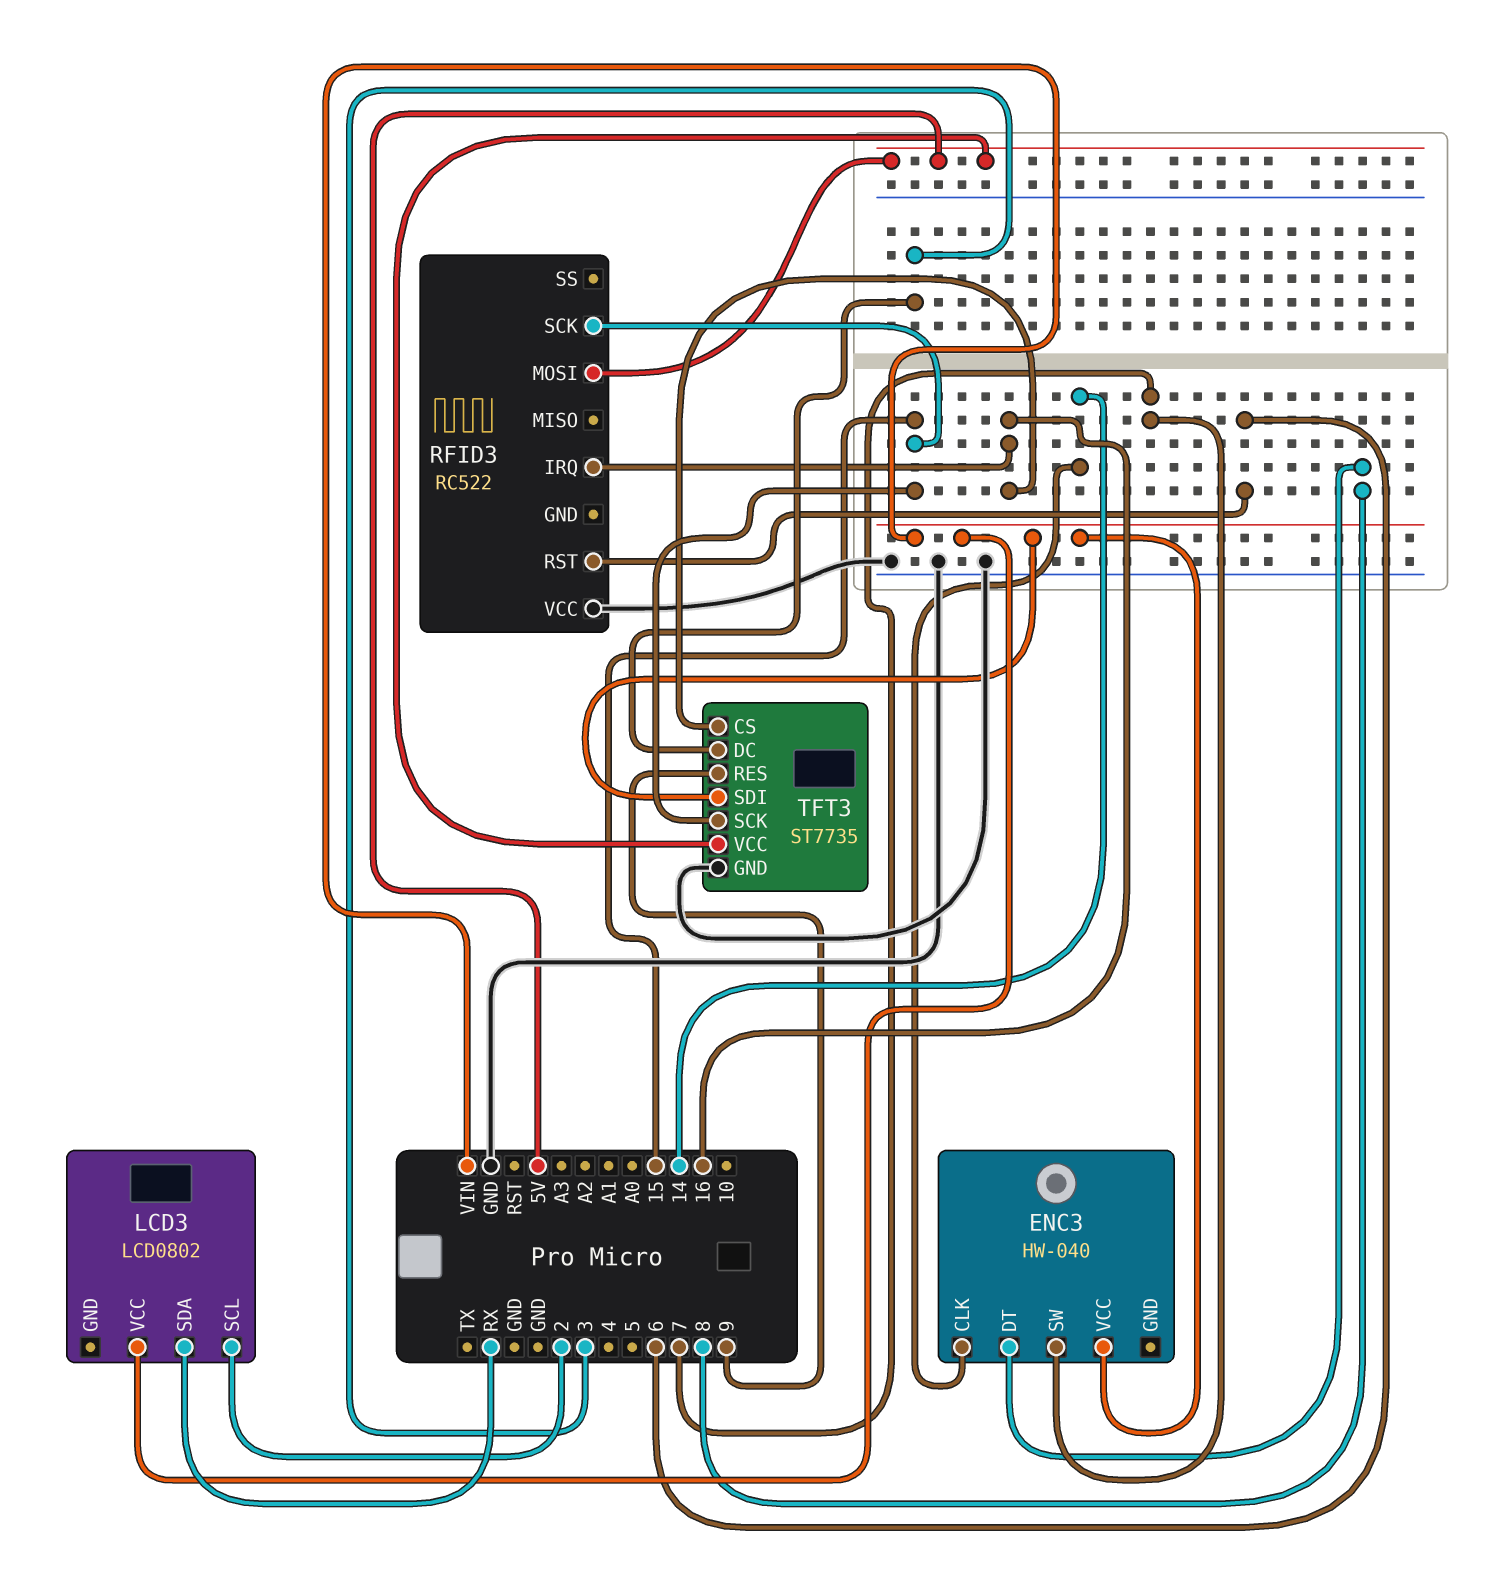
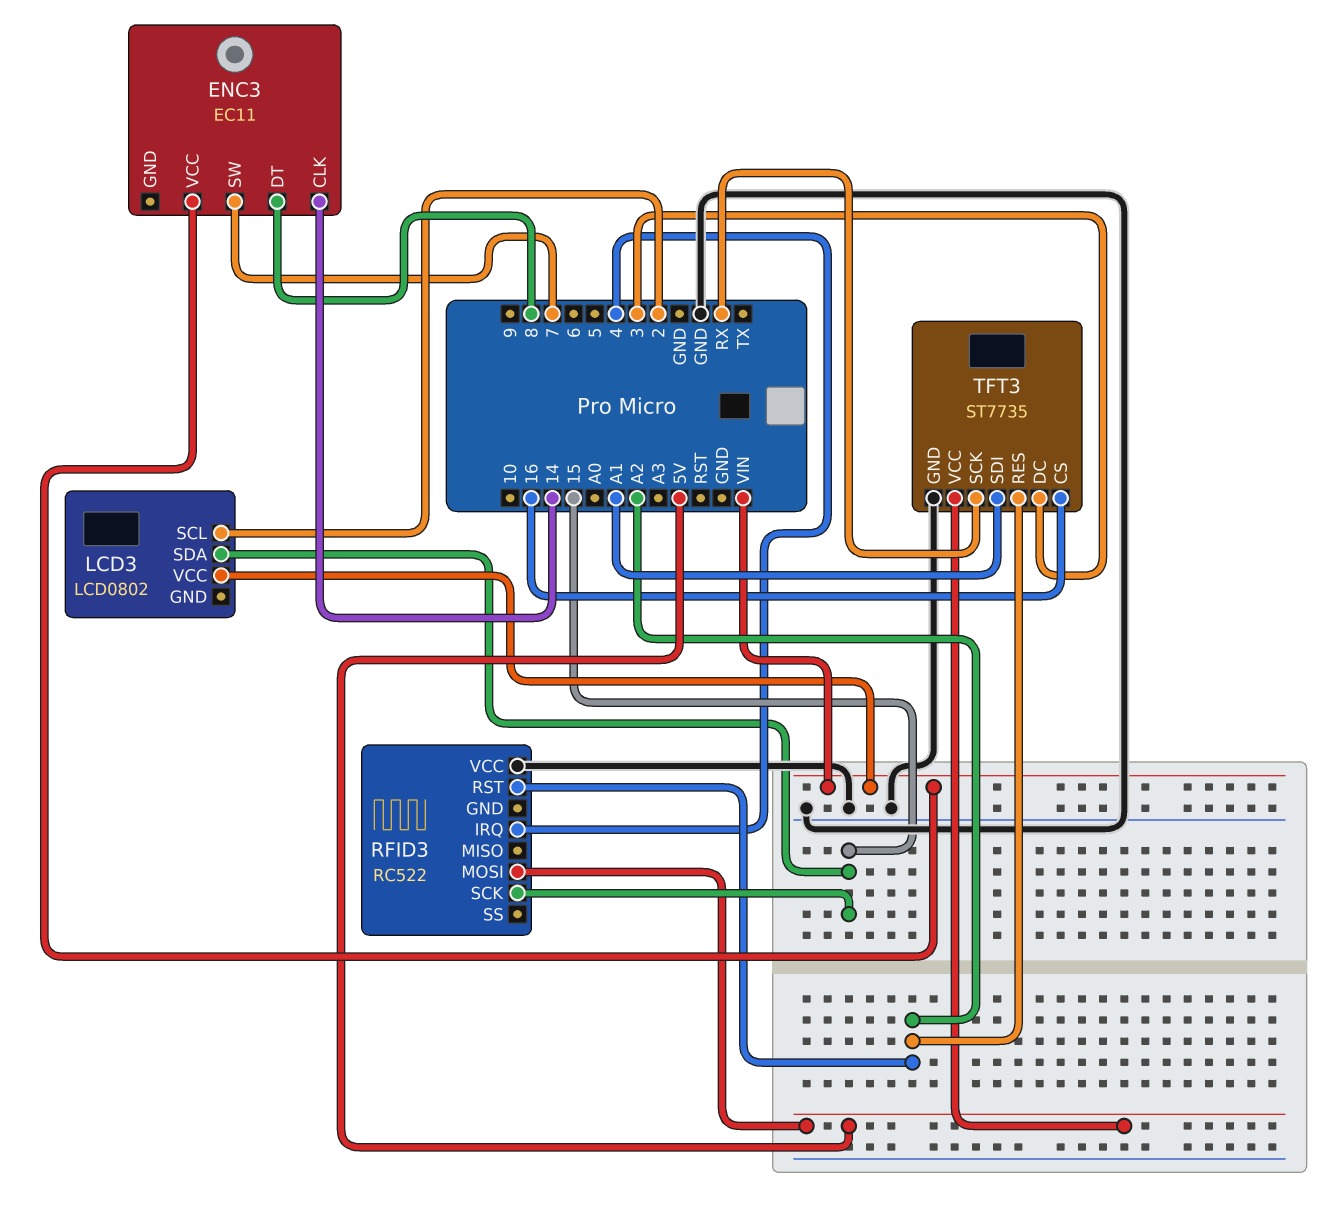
ENC3: HW-040 -> EC11
LCD3 pin SDA: RX -> 15
RFID3 pin IRQ: 16 -> 4
RFID3 pin RST: 6 -> A2
TFT3 pin RES: 9 -> A2
TFT3 pin SCK: 15 -> RX
TFT3 pin SDI: VIN -> A1

